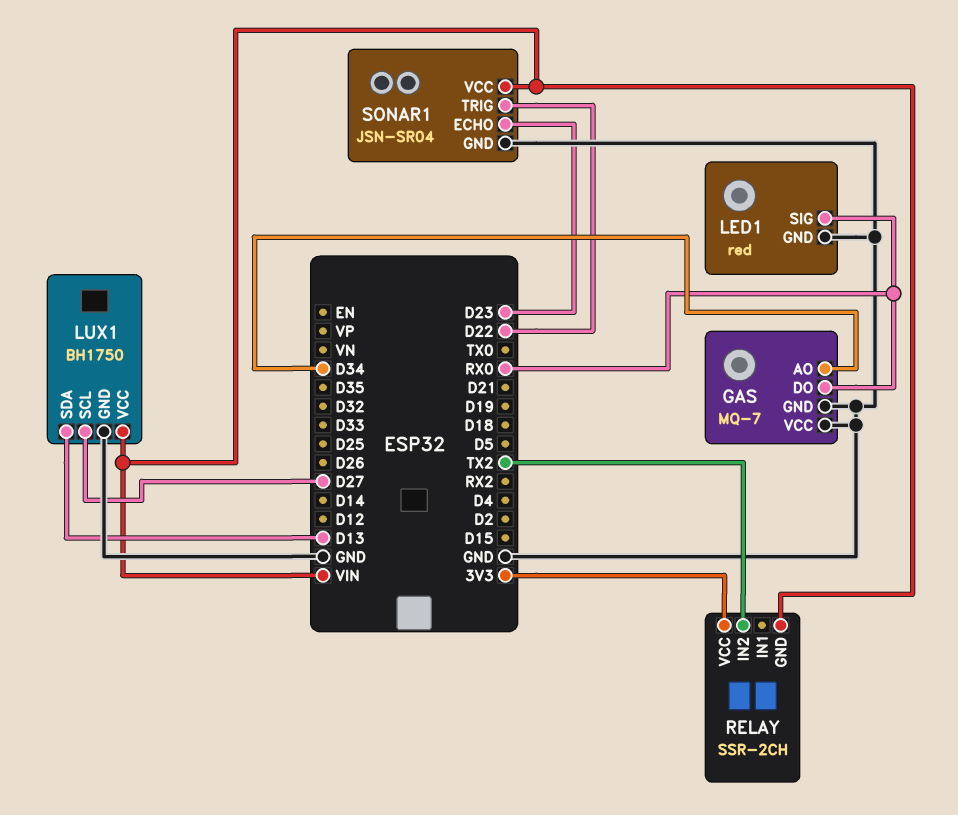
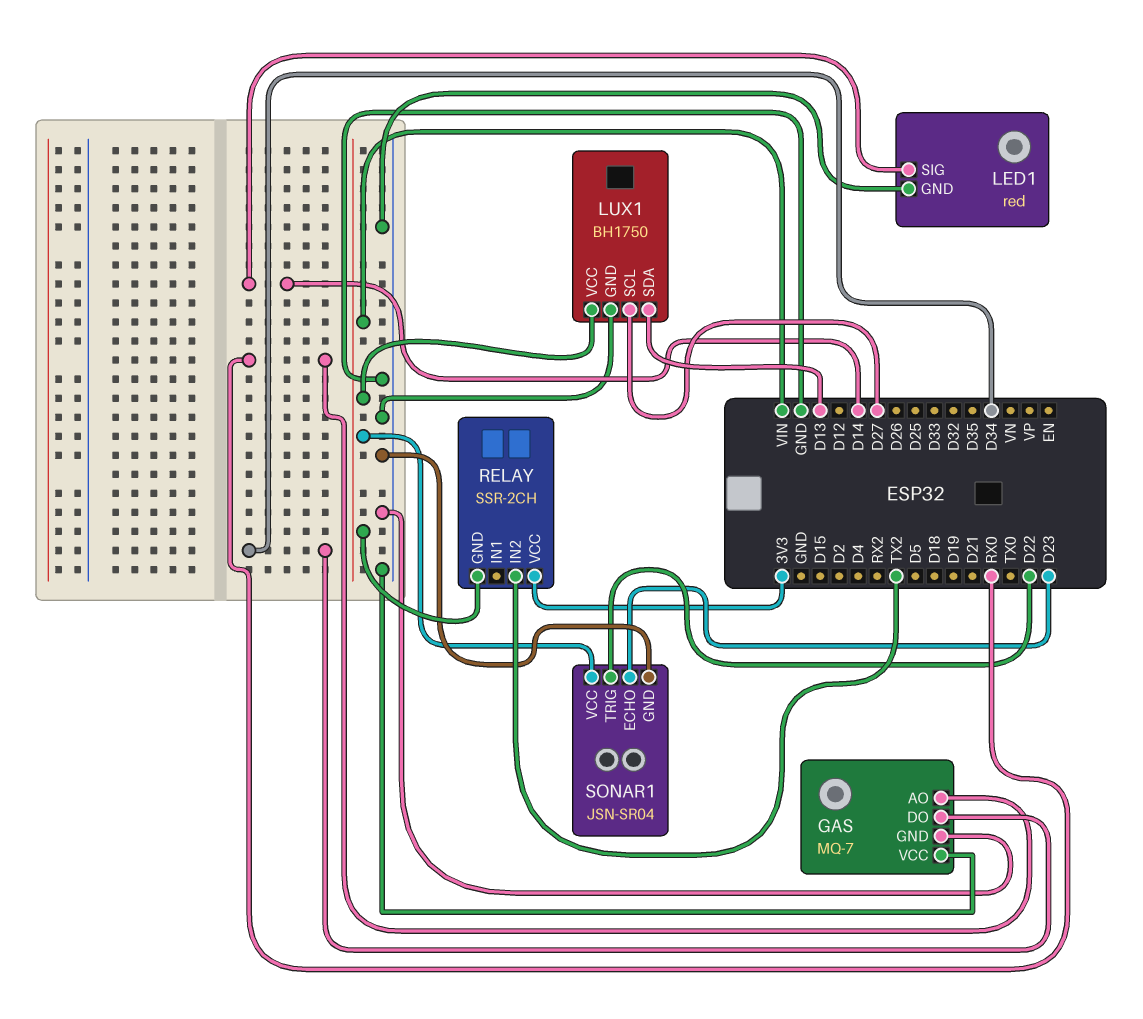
GAS pin AO: D34 -> RX0
GAS pin DO: RX0 -> D34
LED1 pin SIG: RX0 -> D14

